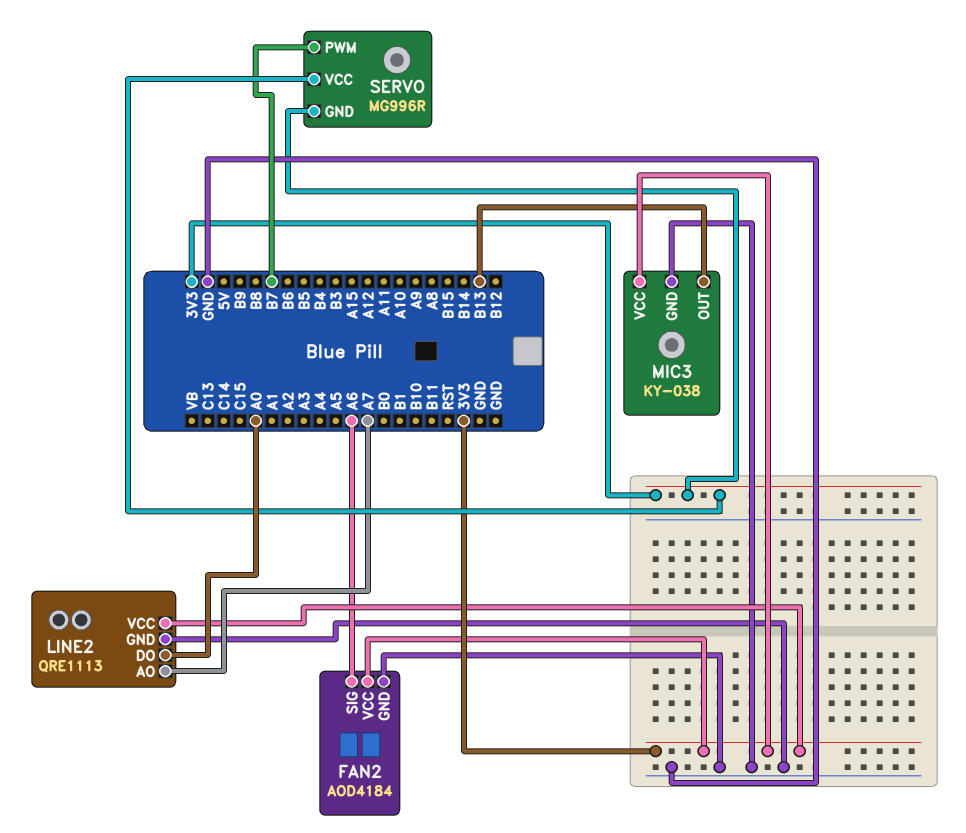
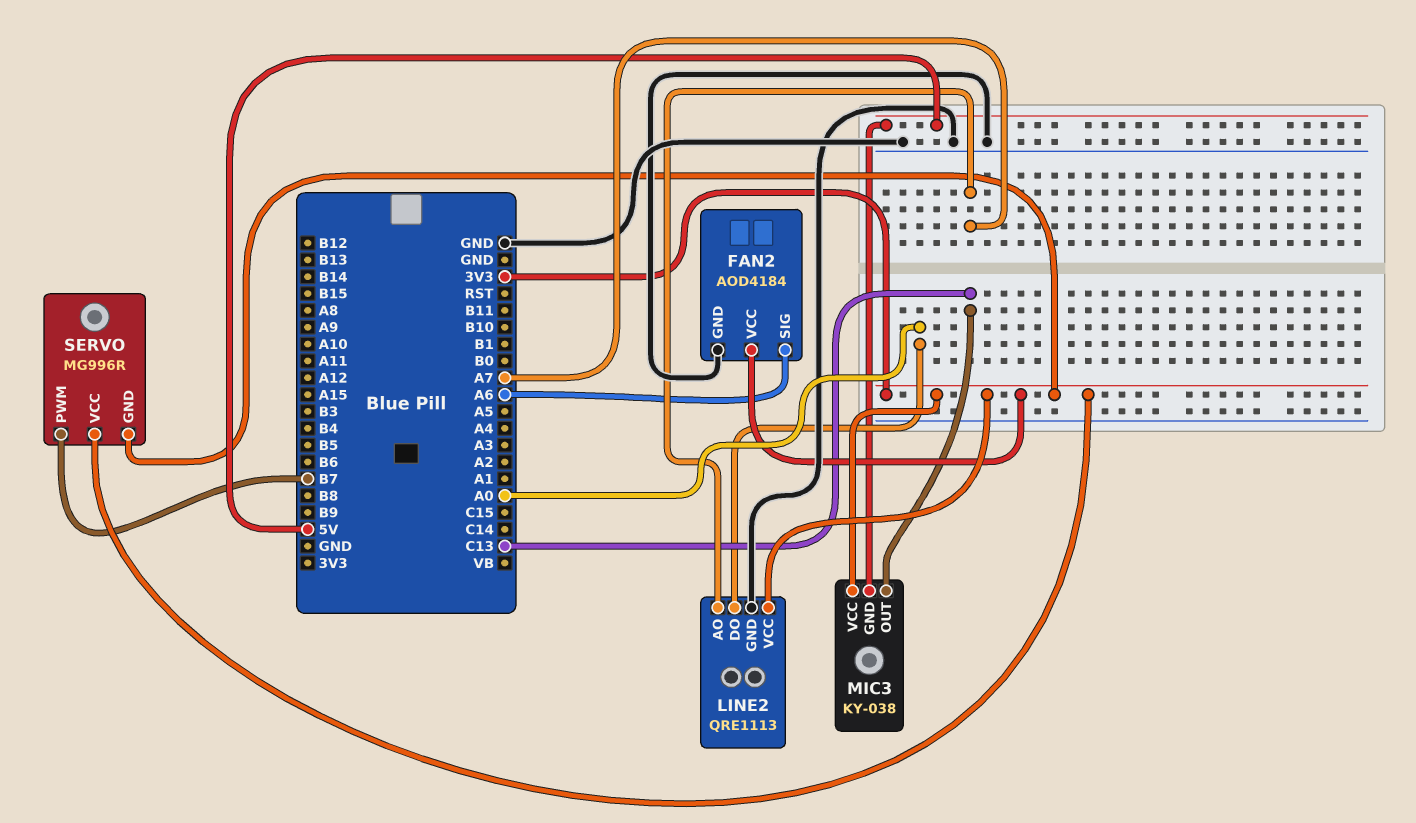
MIC3 pin GND: GND -> 5V
MIC3 pin OUT: B13 -> C13

